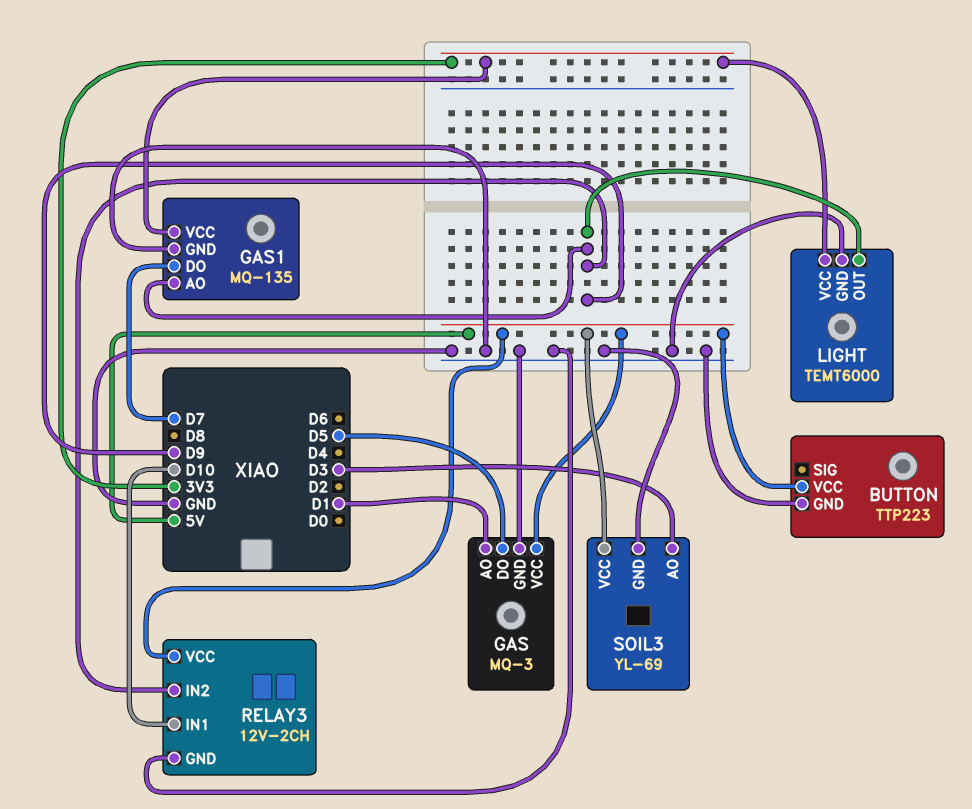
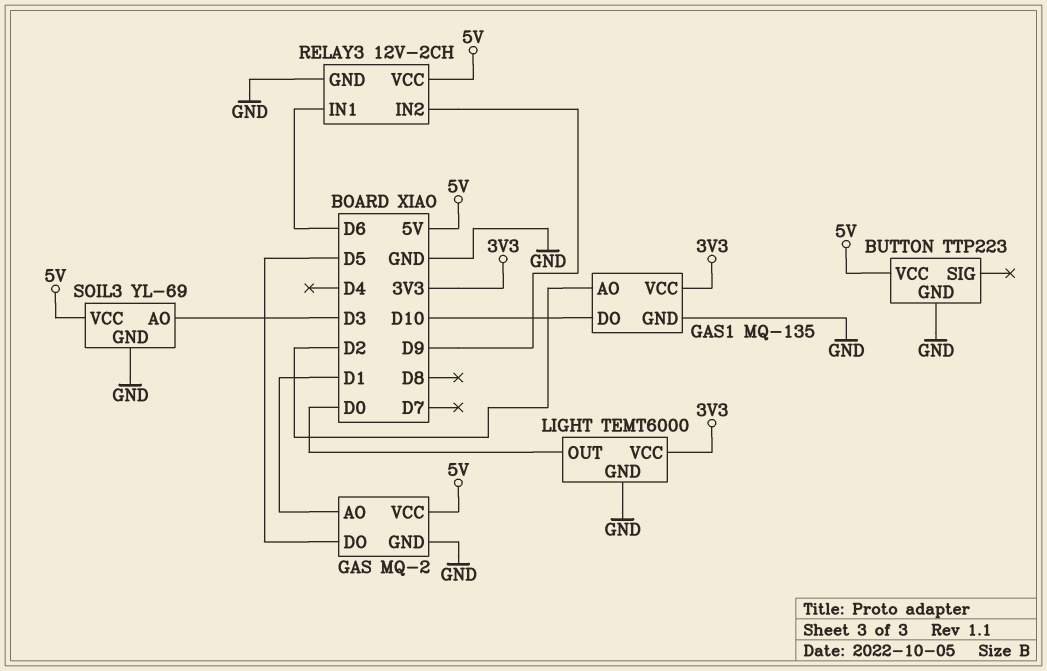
GAS: MQ-3 -> MQ-2
GAS1 pin AO: D9 -> D2
GAS1 pin DO: D7 -> D10
LIGHT pin OUT: D9 -> D0
RELAY3 pin IN1: D10 -> D6

